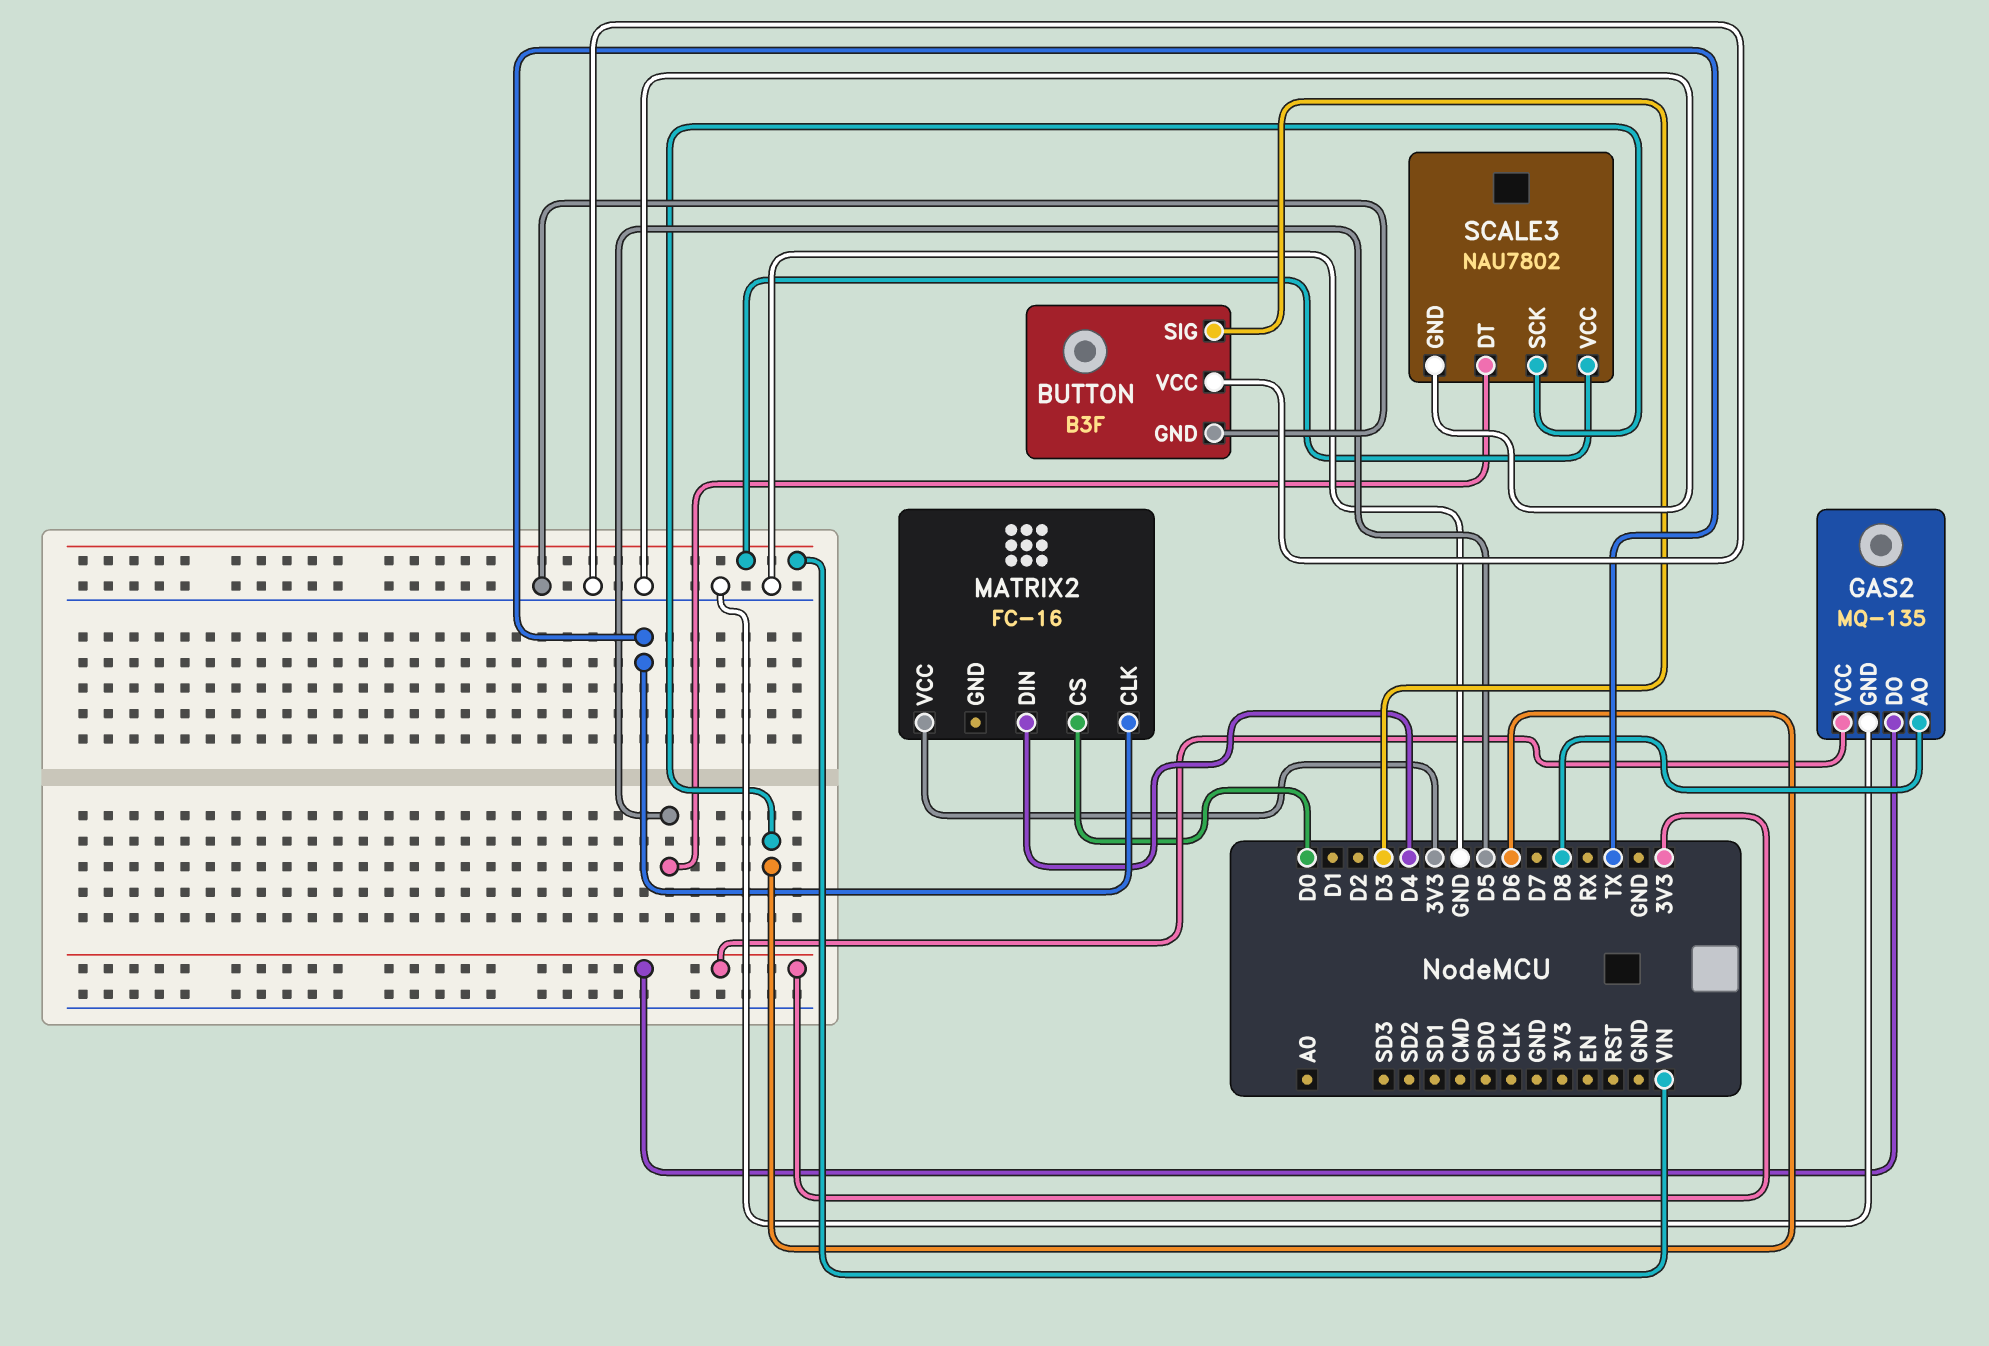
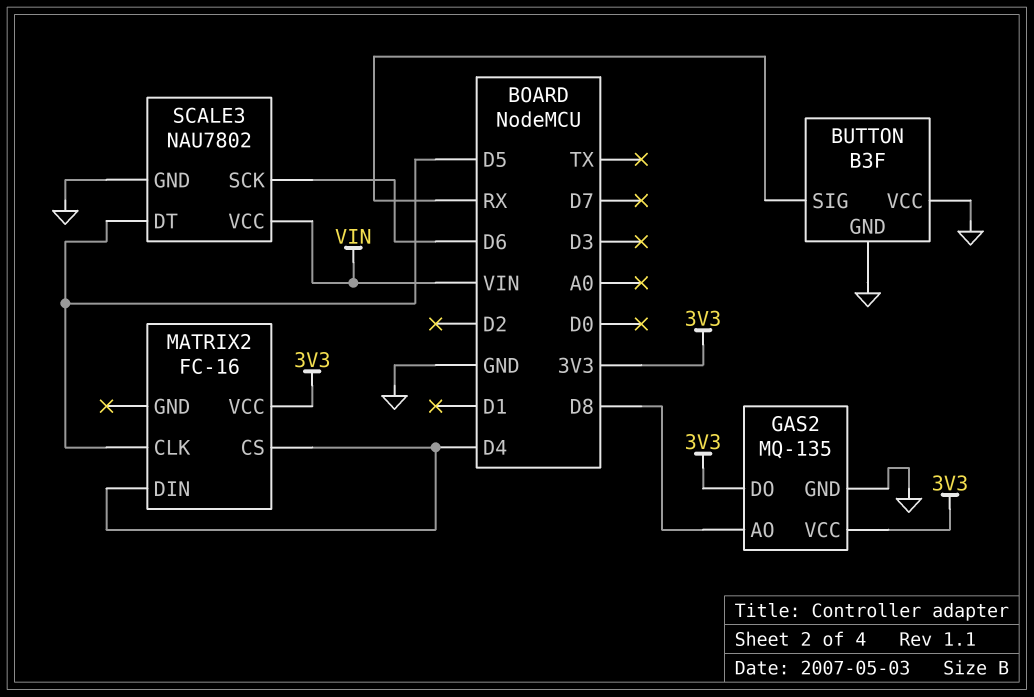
BUTTON pin SIG: D3 -> RX
MATRIX2 pin CLK: TX -> D5
MATRIX2 pin CS: D0 -> D4

